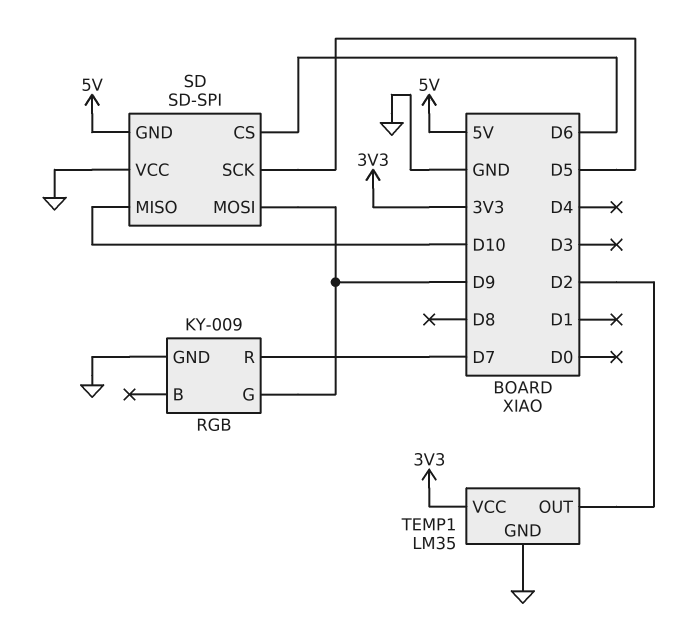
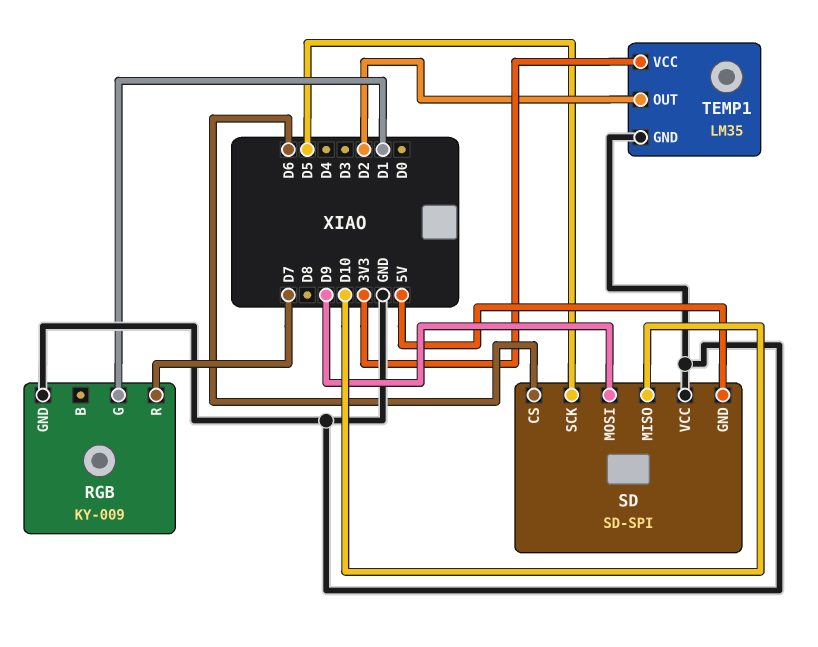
RGB pin G: D9 -> D1

